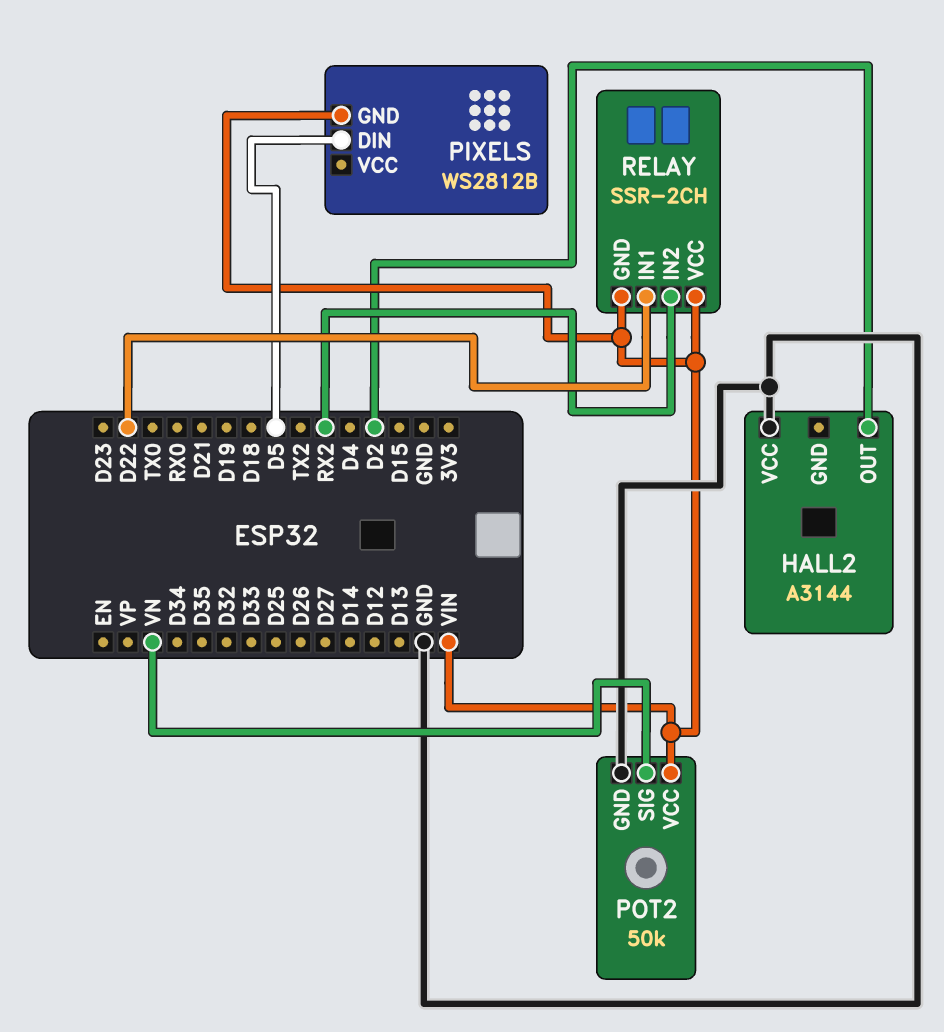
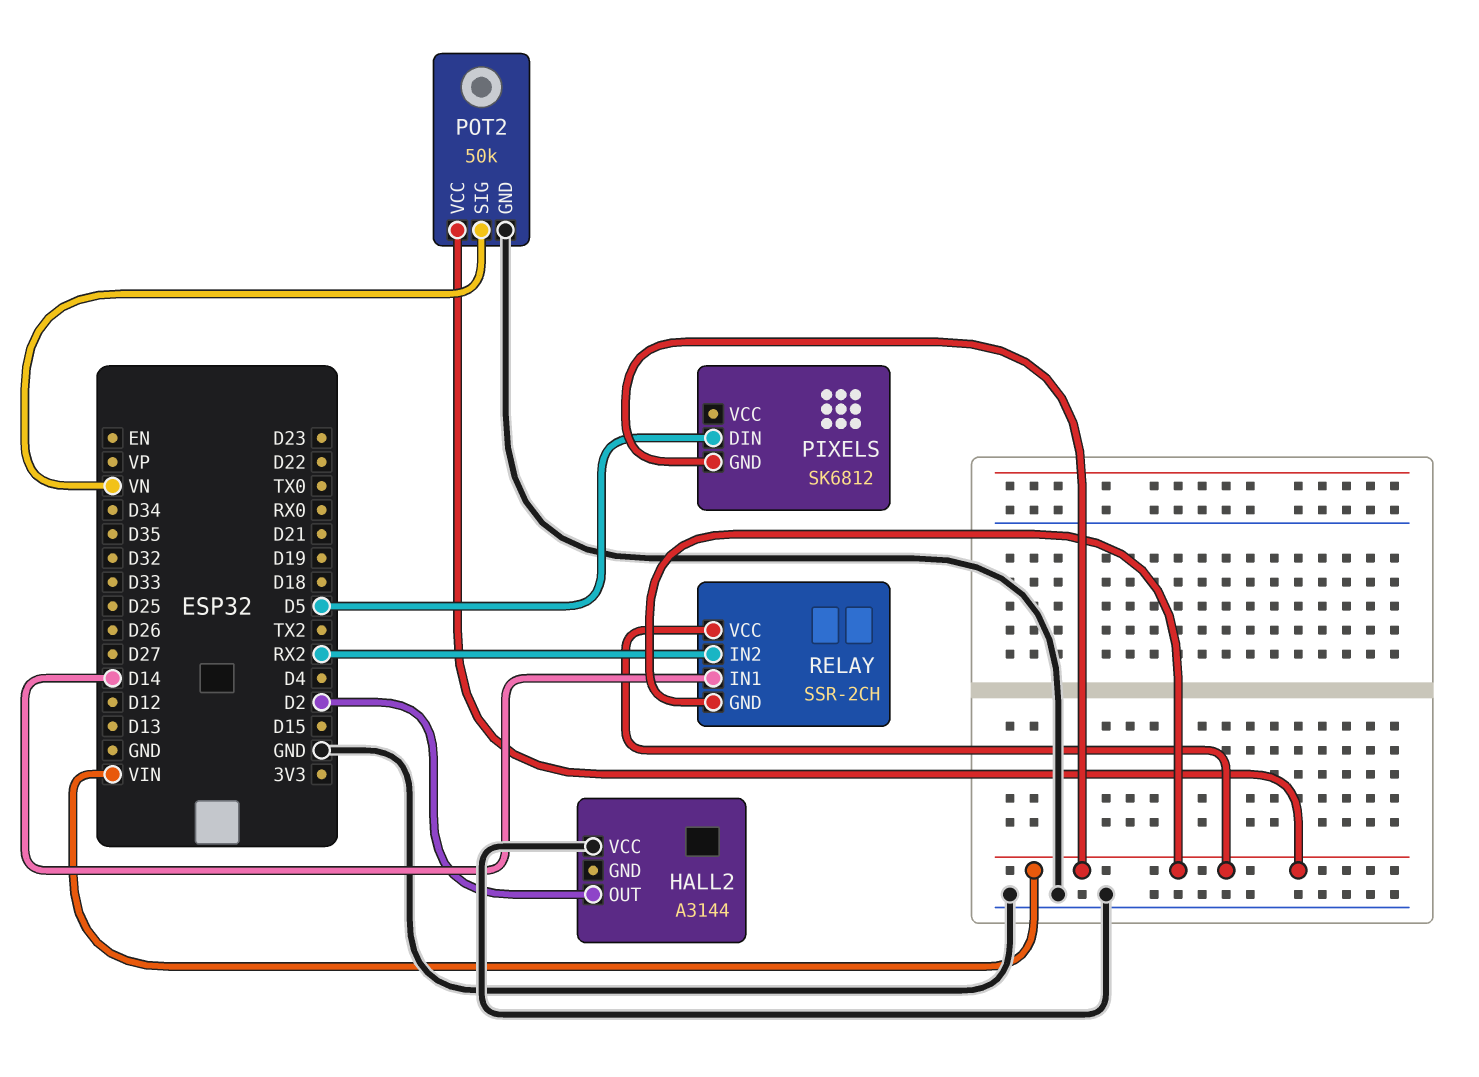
PIXELS: WS2812B -> SK6812
RELAY pin IN1: D22 -> D14

